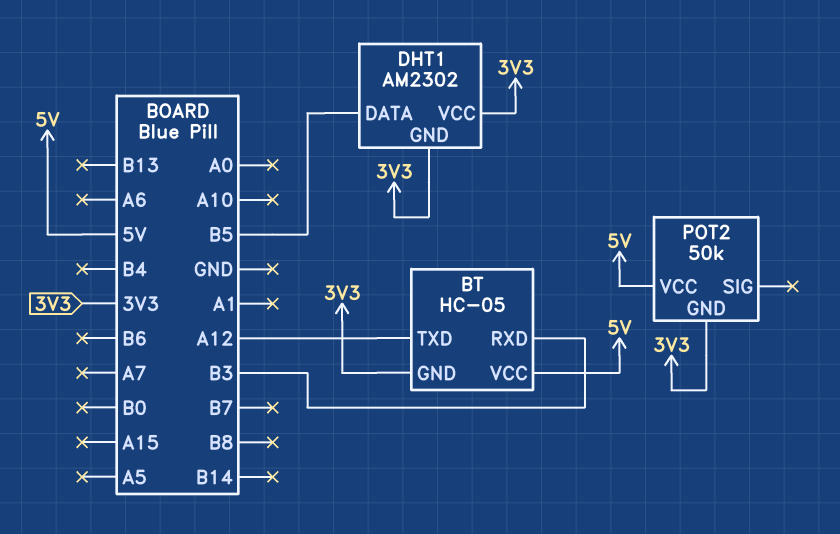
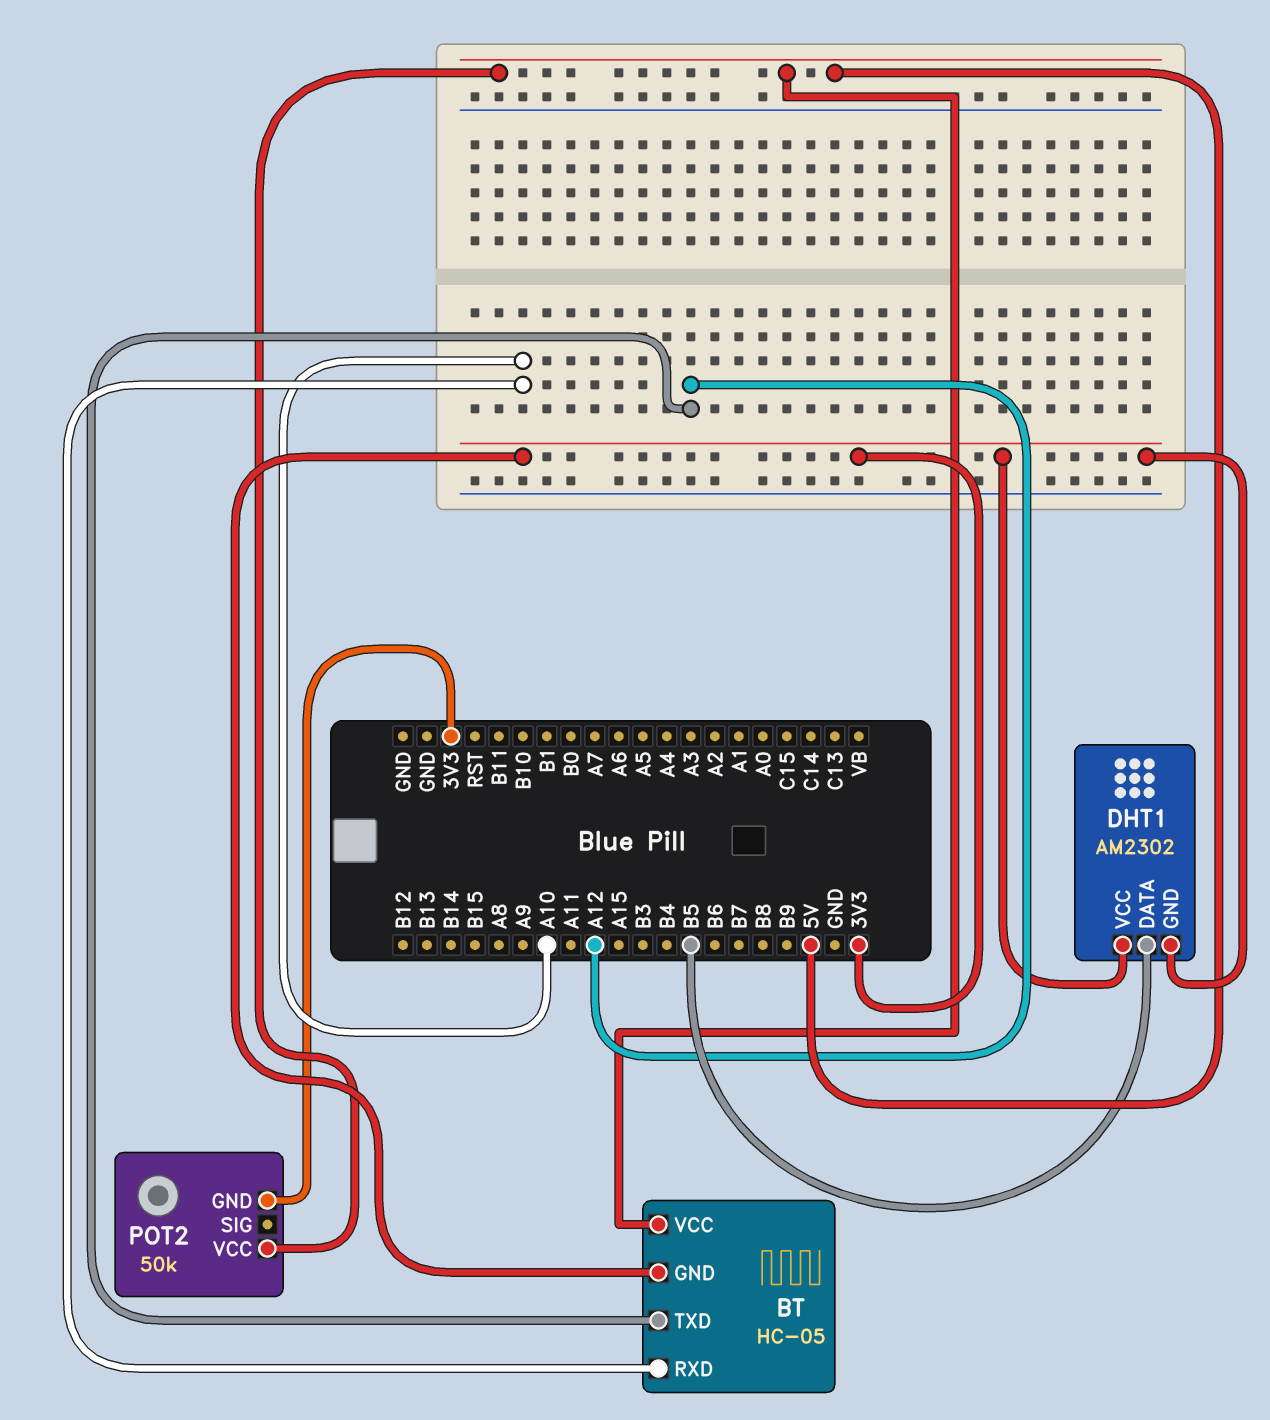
BT pin RXD: B3 -> A10

